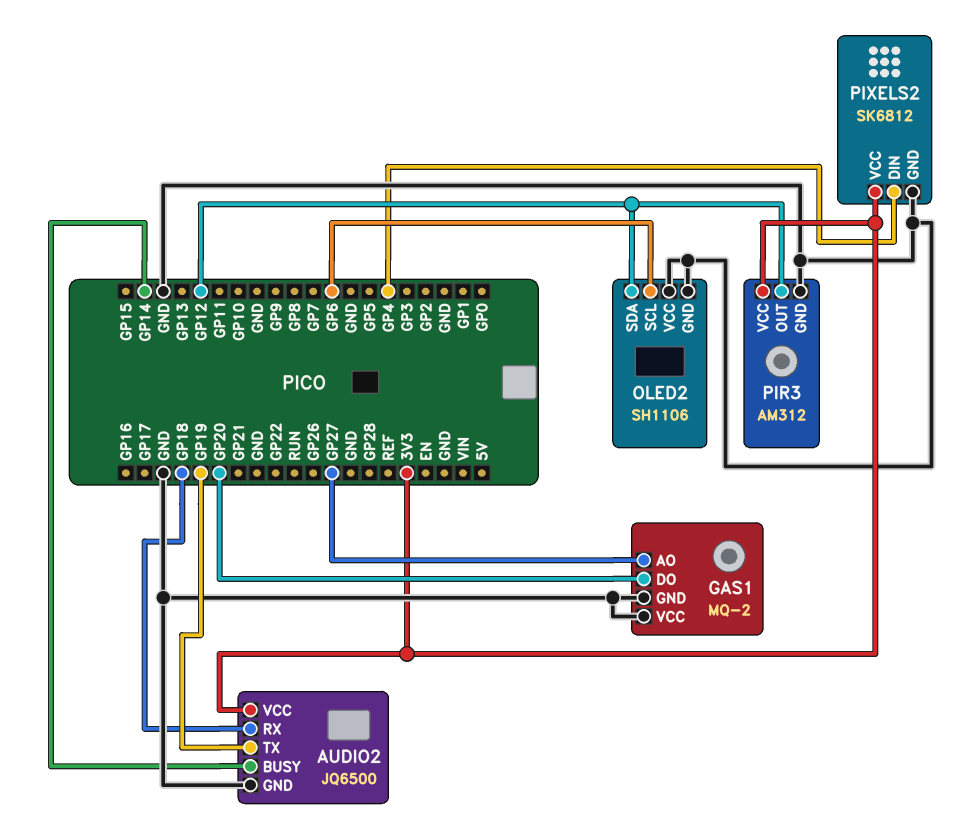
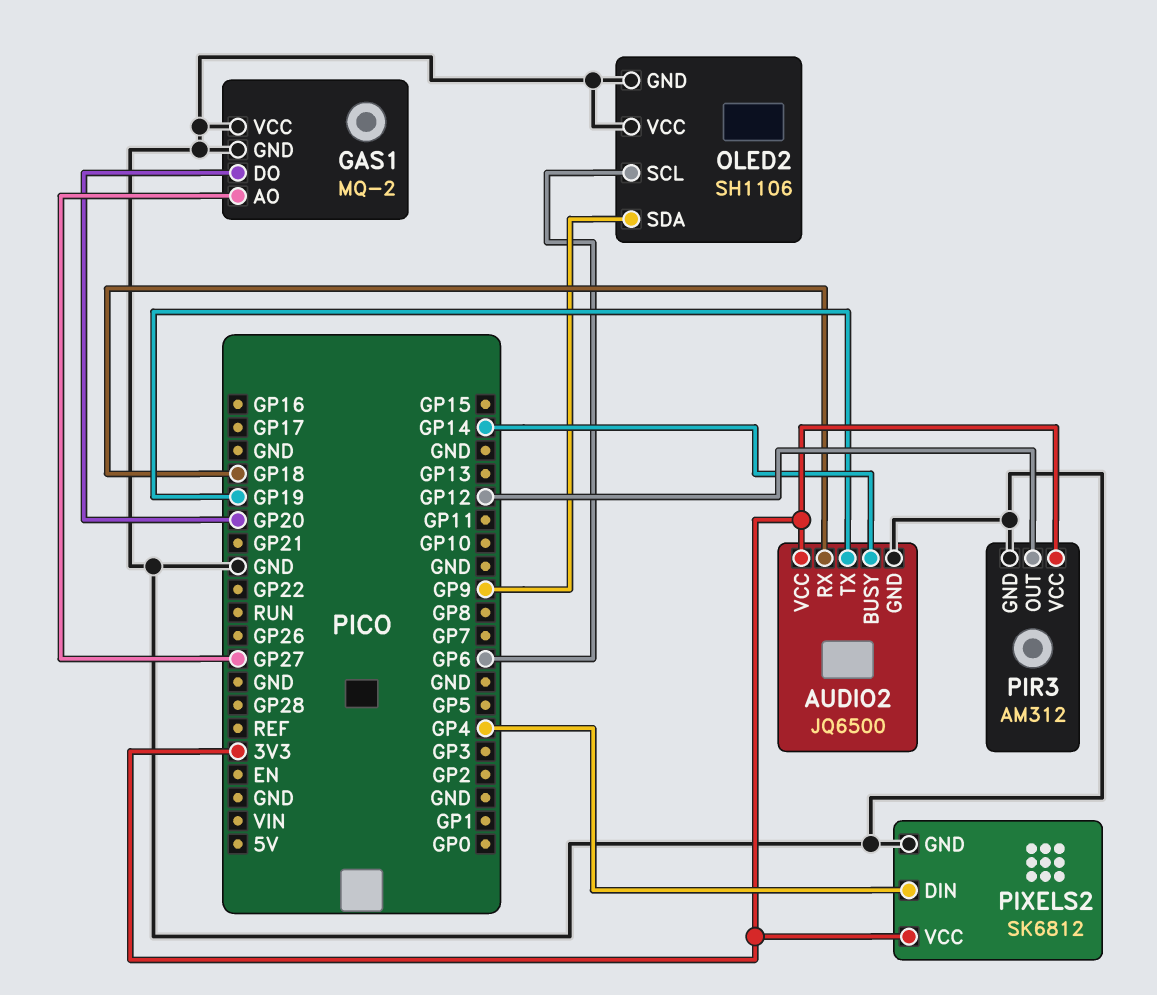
OLED2 pin SDA: GP12 -> GP9

